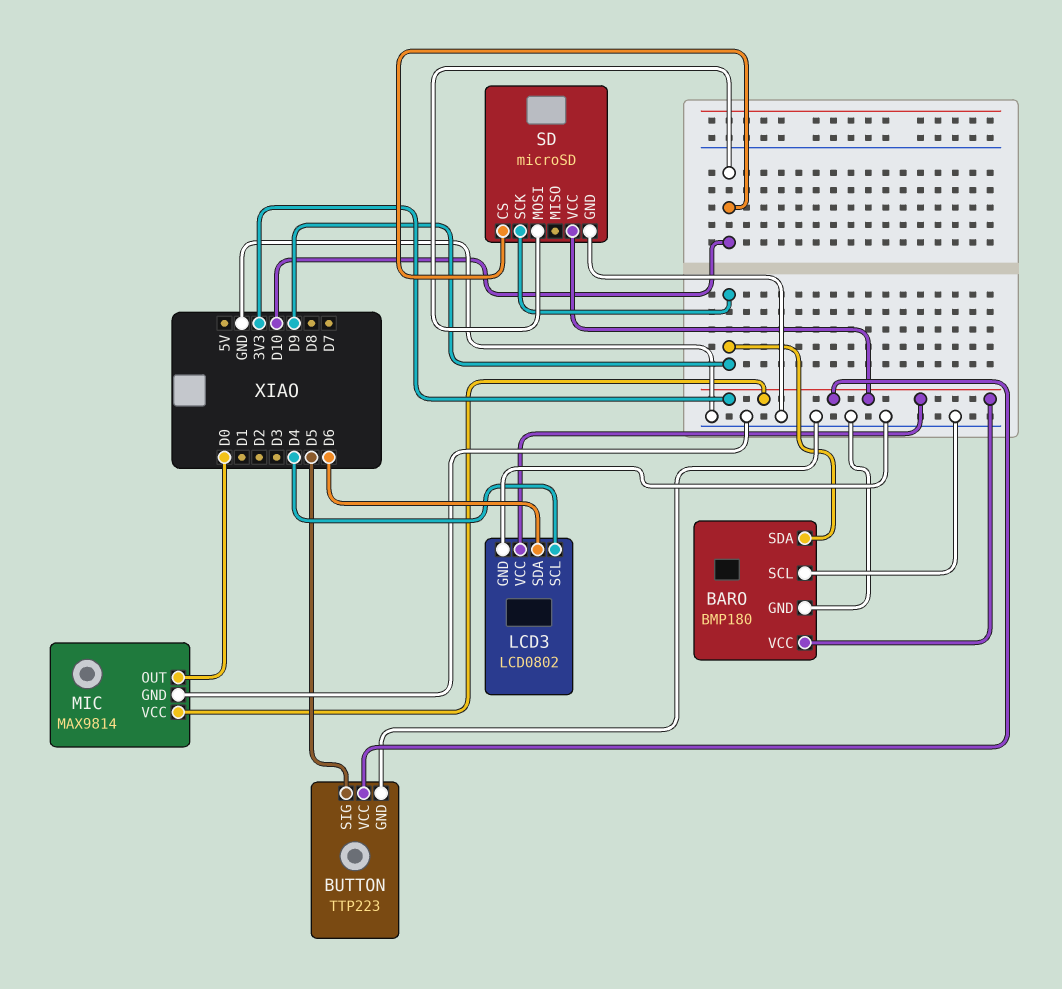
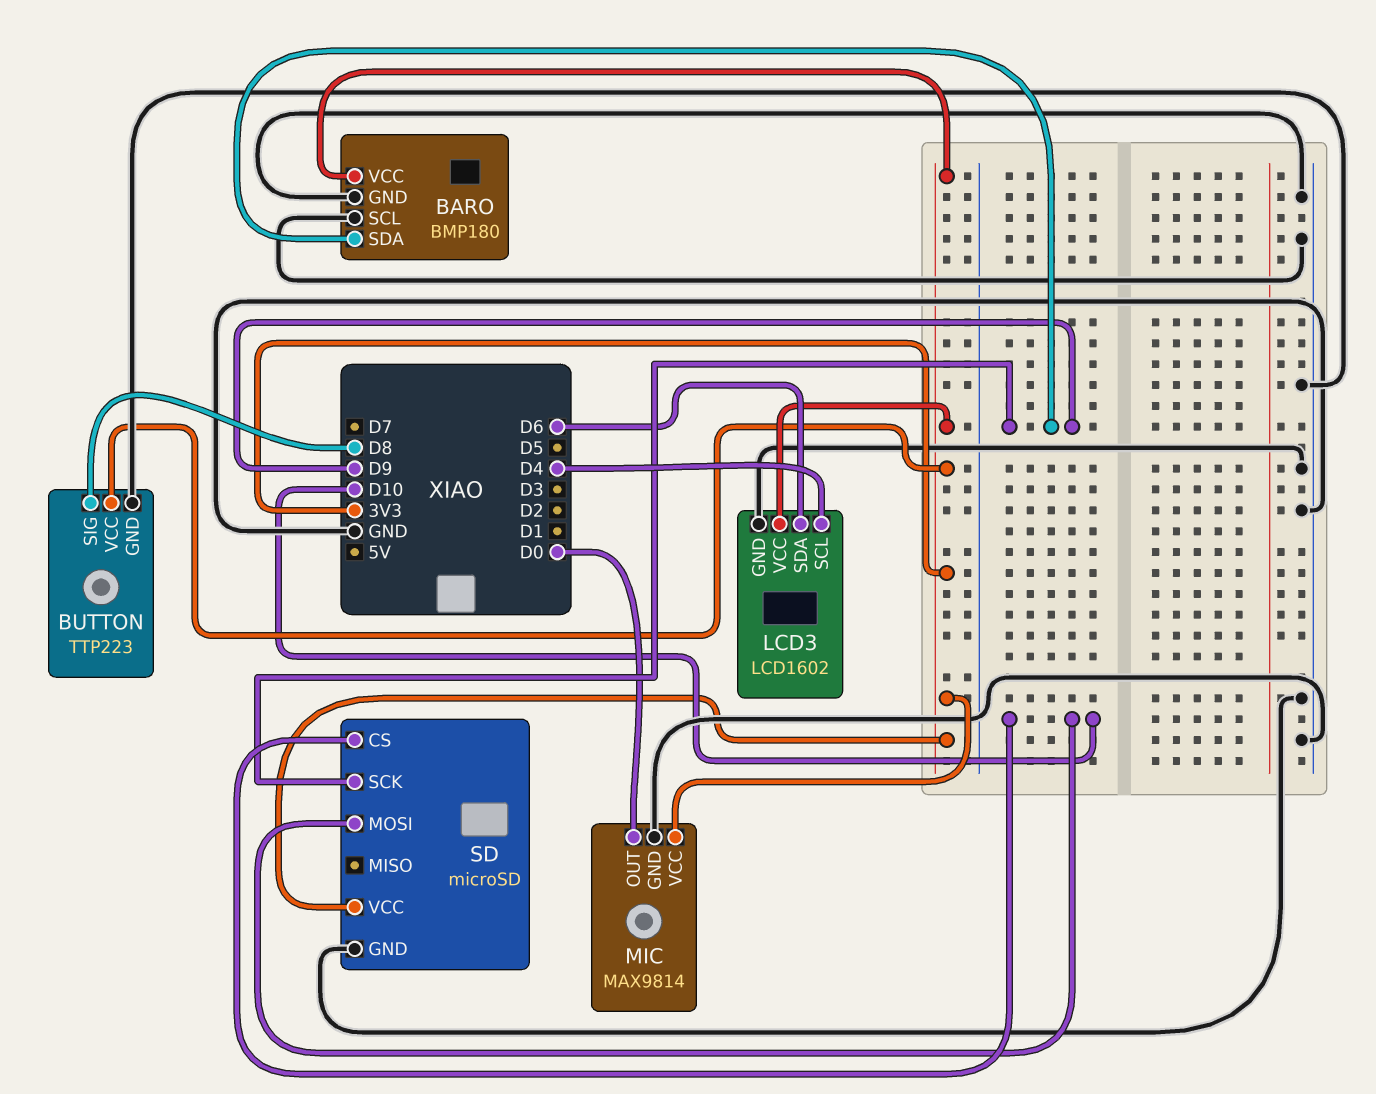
BUTTON pin SIG: D5 -> D8
LCD3: LCD0802 -> LCD1602

